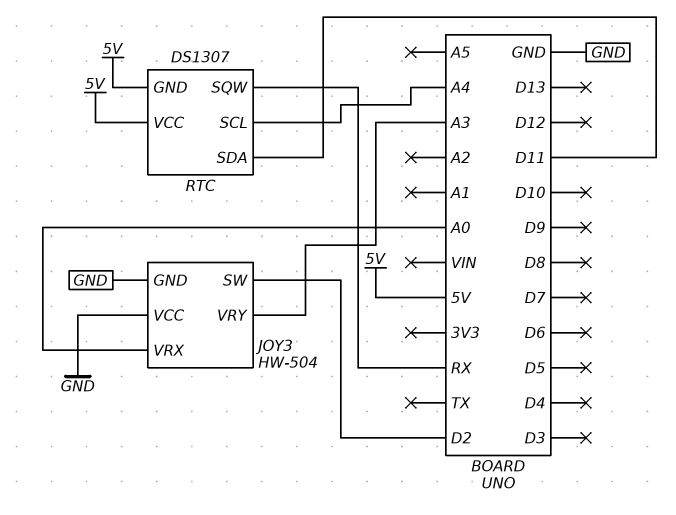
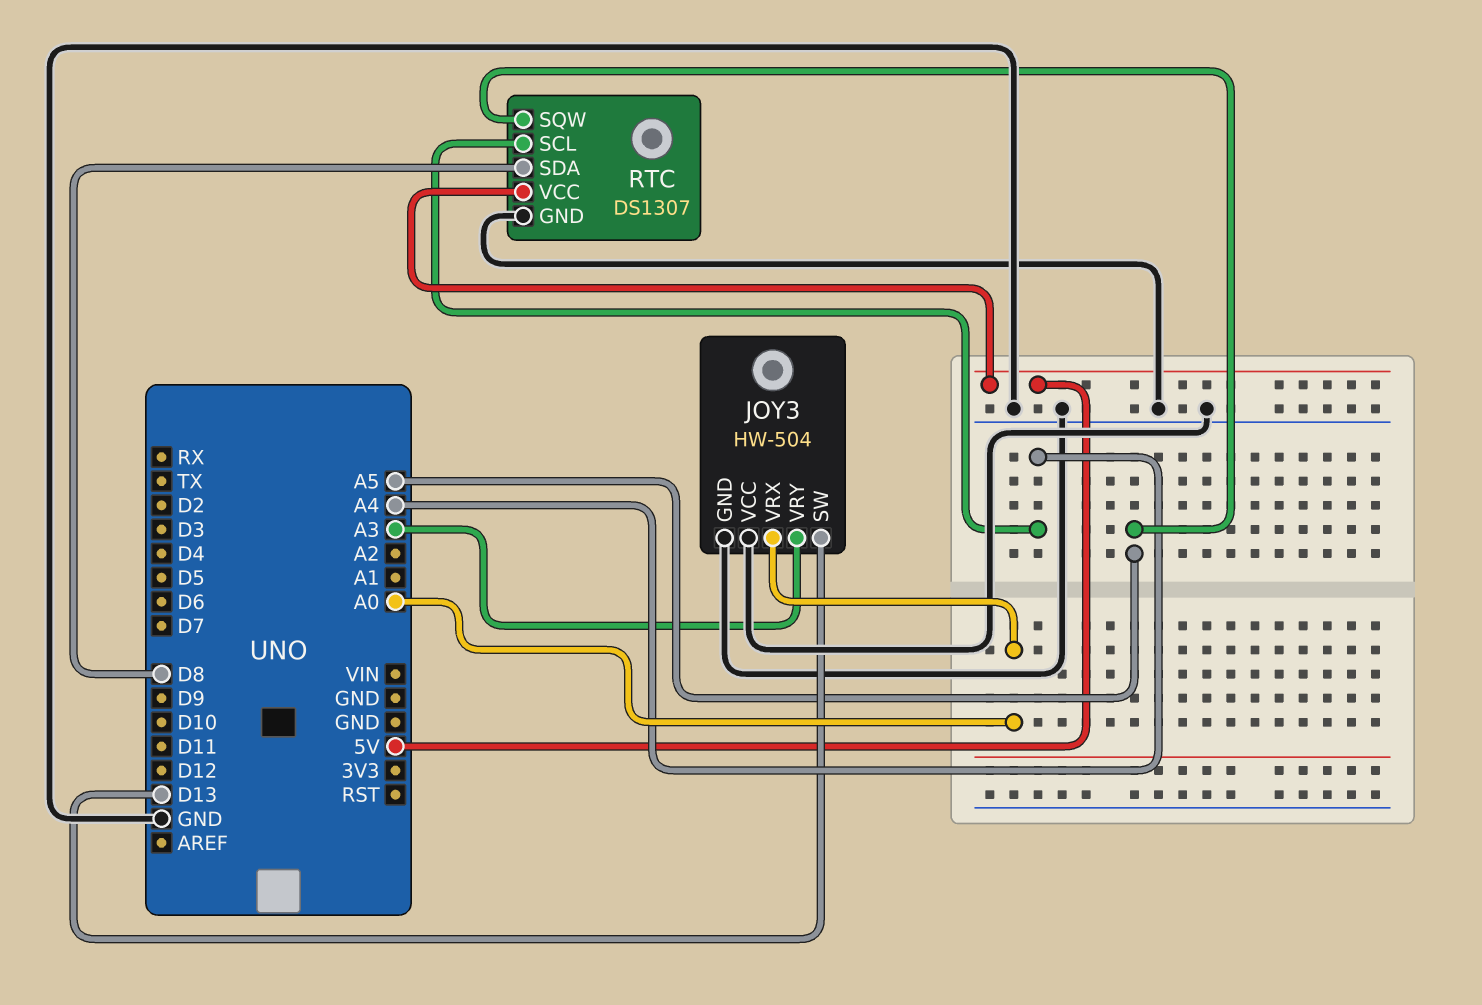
JOY3 pin SW: D2 -> D13
RTC pin GND: 5V -> GND
RTC pin SDA: D11 -> D8
RTC pin SQW: RX -> A5

